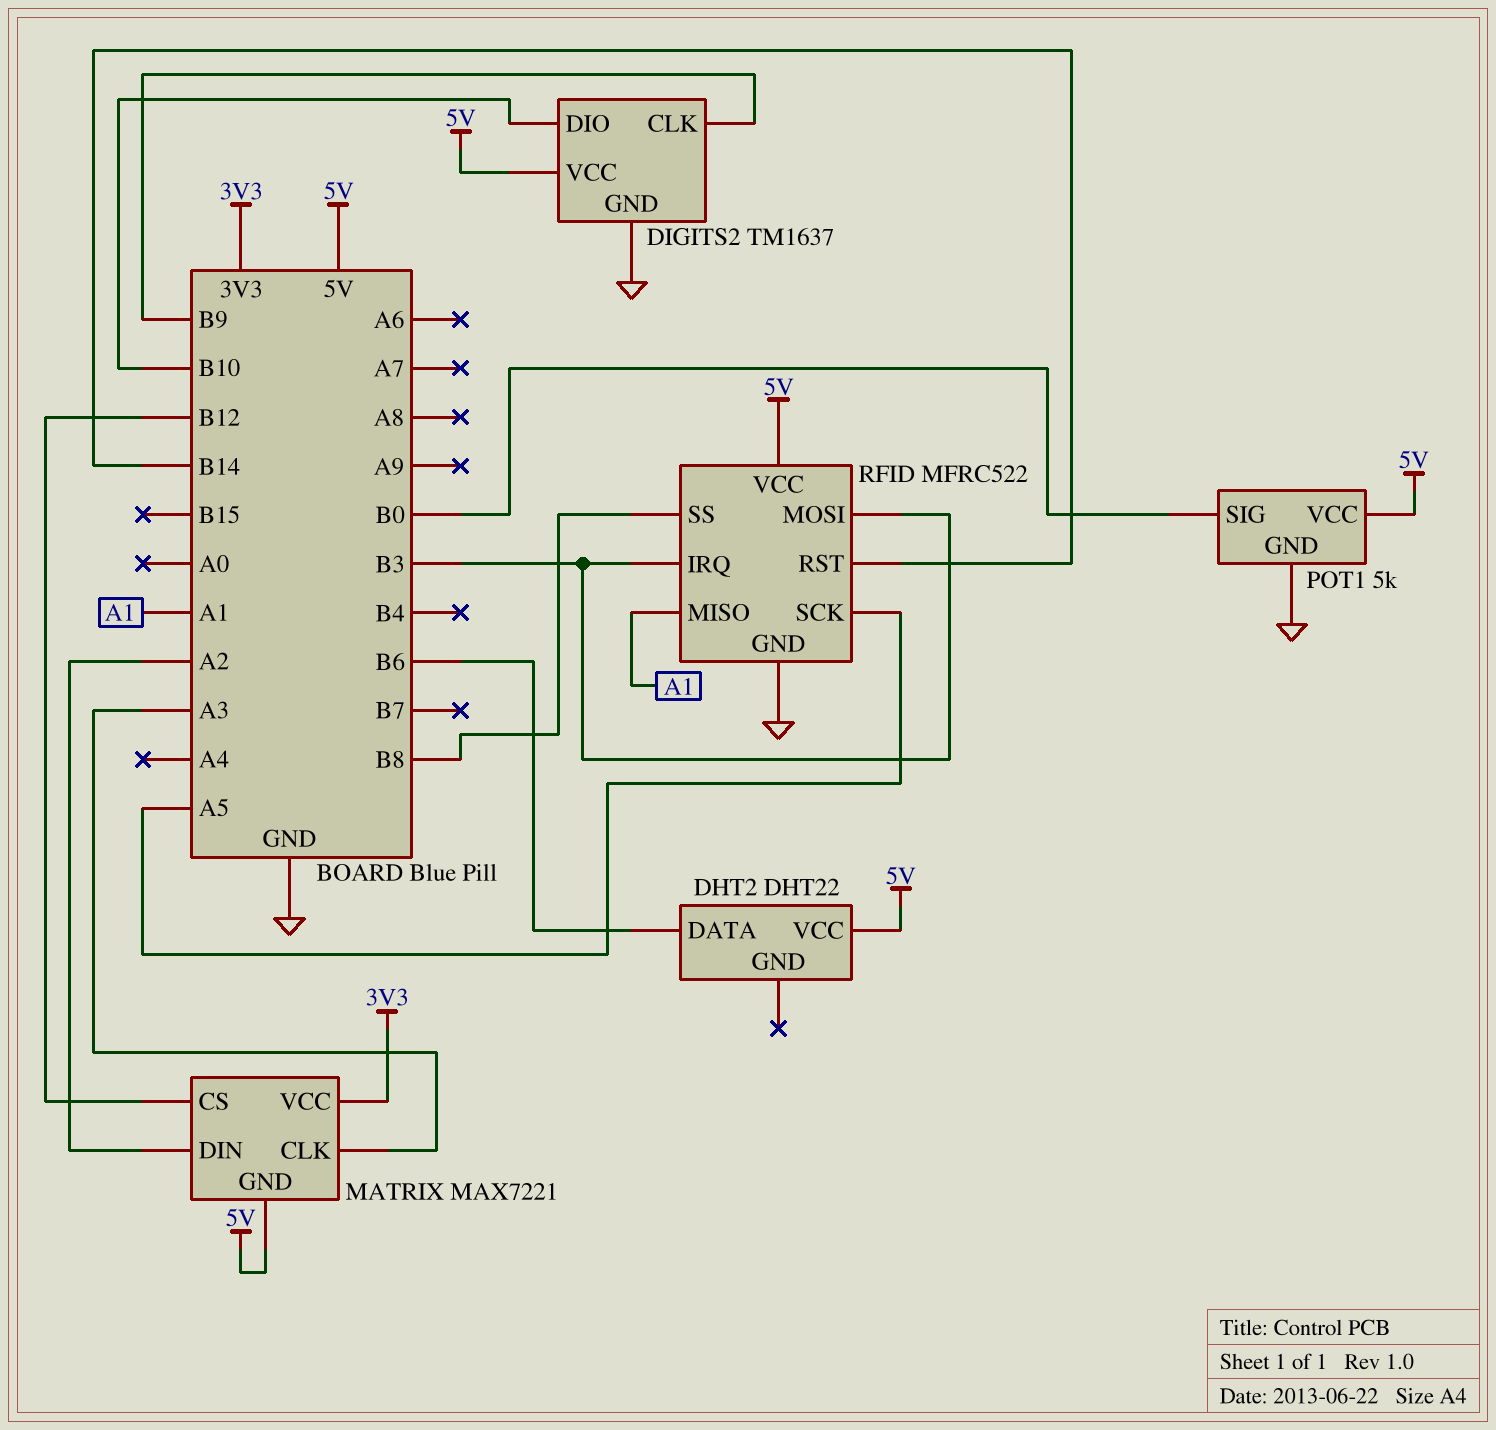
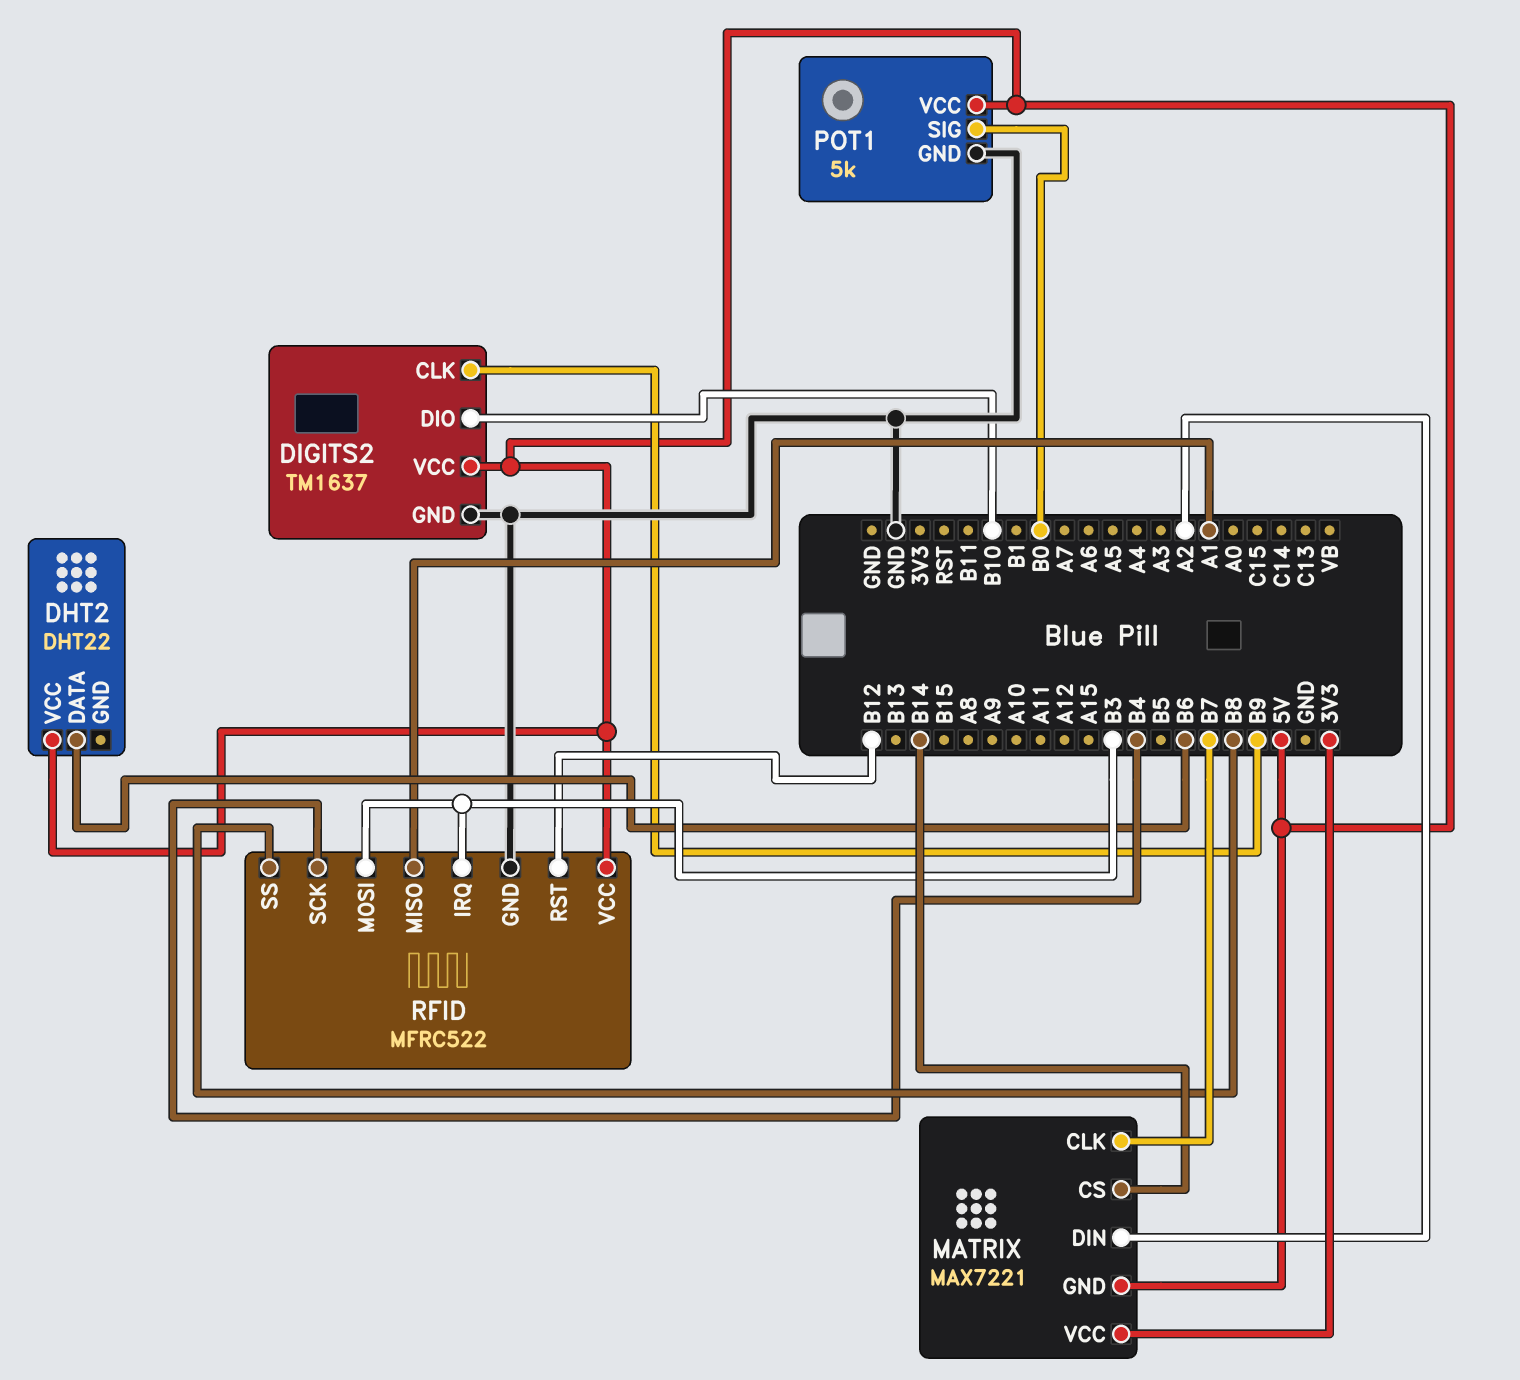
MATRIX pin CLK: A3 -> B7
MATRIX pin CS: B12 -> B14
RFID pin RST: B14 -> B12
RFID pin SCK: A5 -> B4

